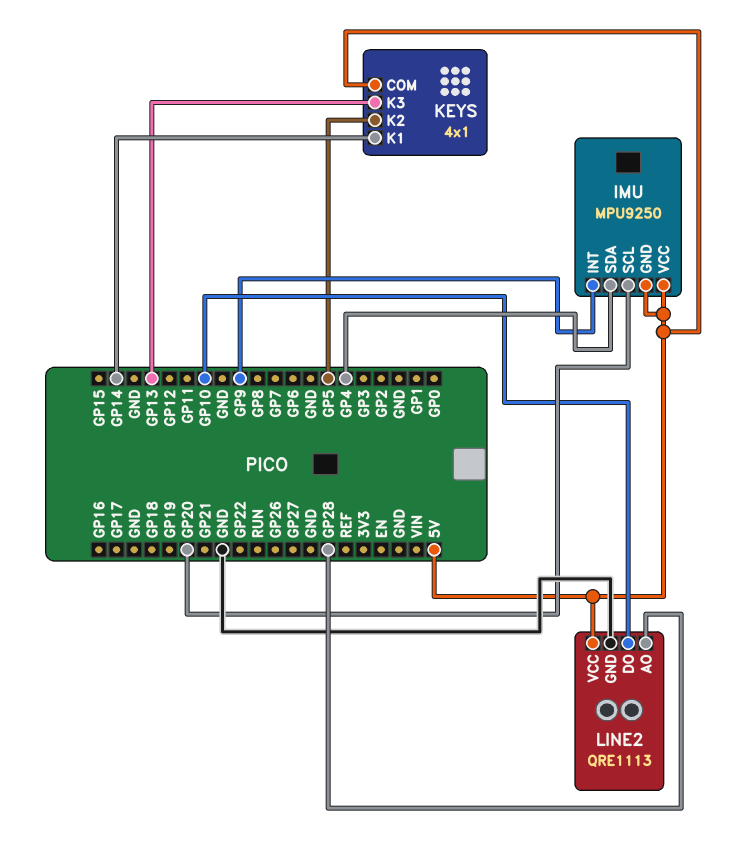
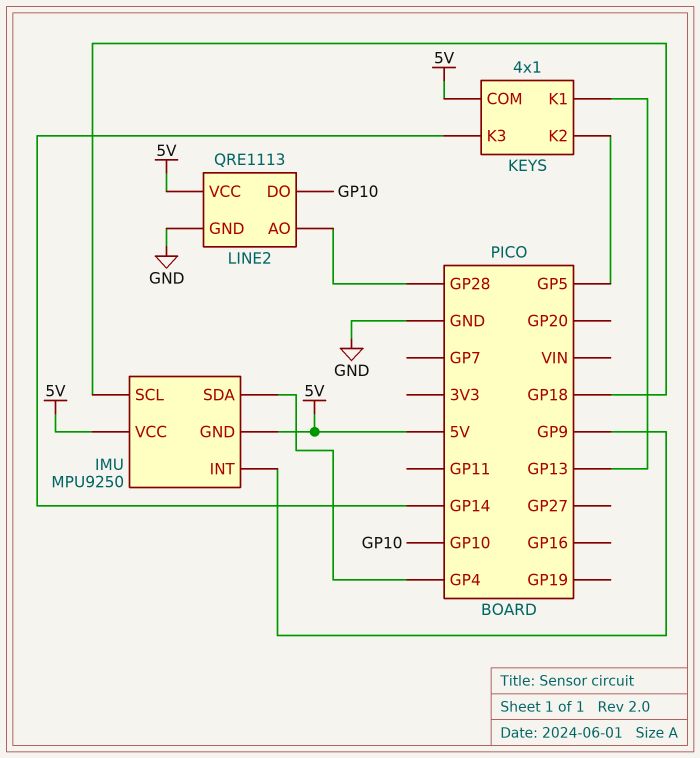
IMU pin SCL: GP20 -> GP18
KEYS pin K1: GP14 -> GP13
KEYS pin K3: GP13 -> GP14

